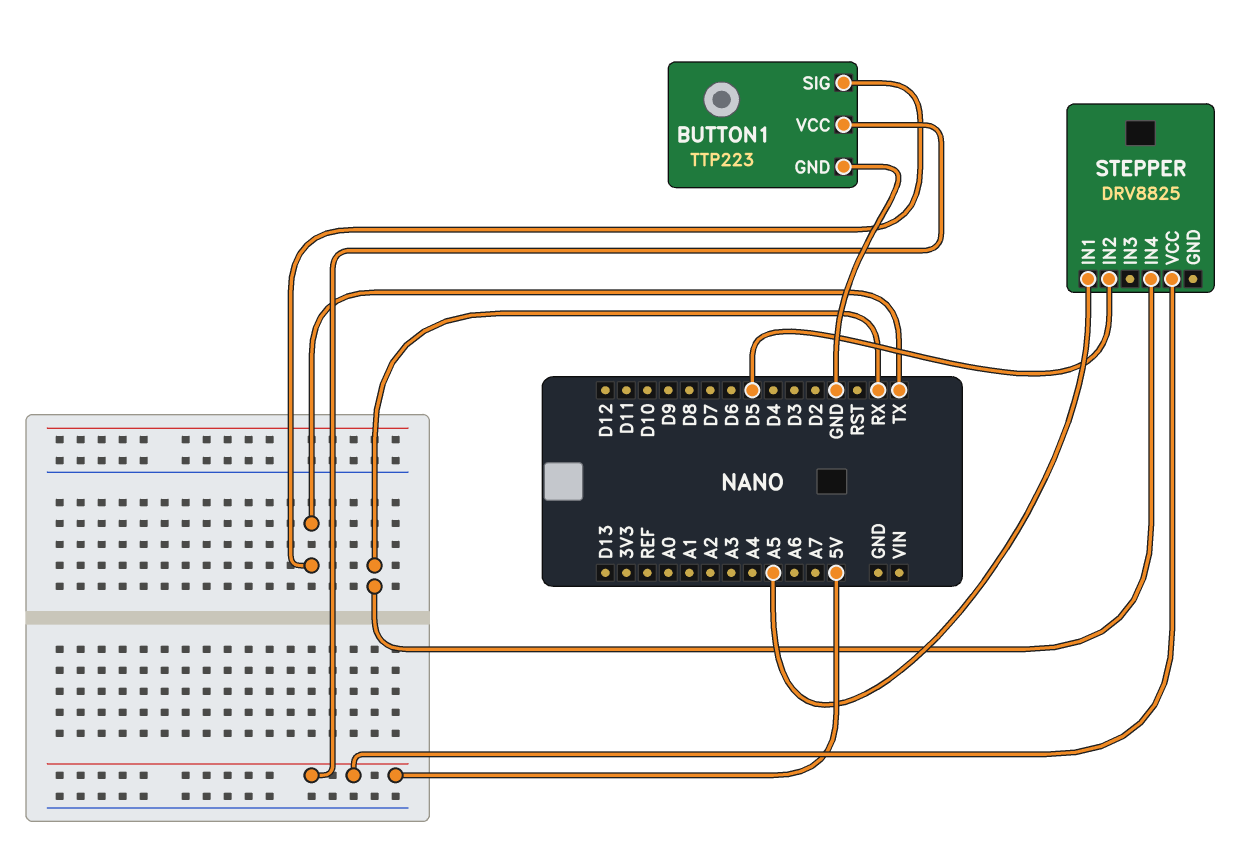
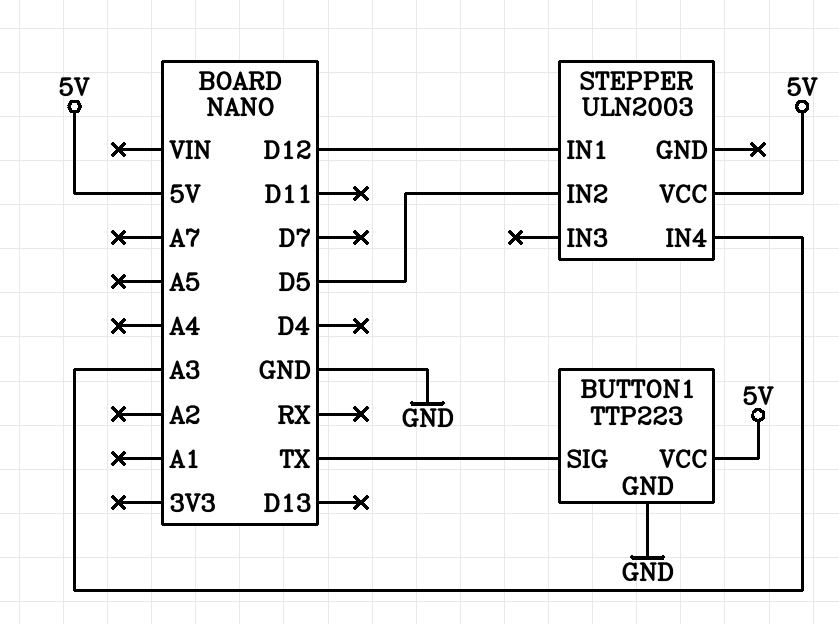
STEPPER: DRV8825 -> ULN2003
STEPPER pin IN1: A5 -> D12
STEPPER pin IN4: RX -> A3

